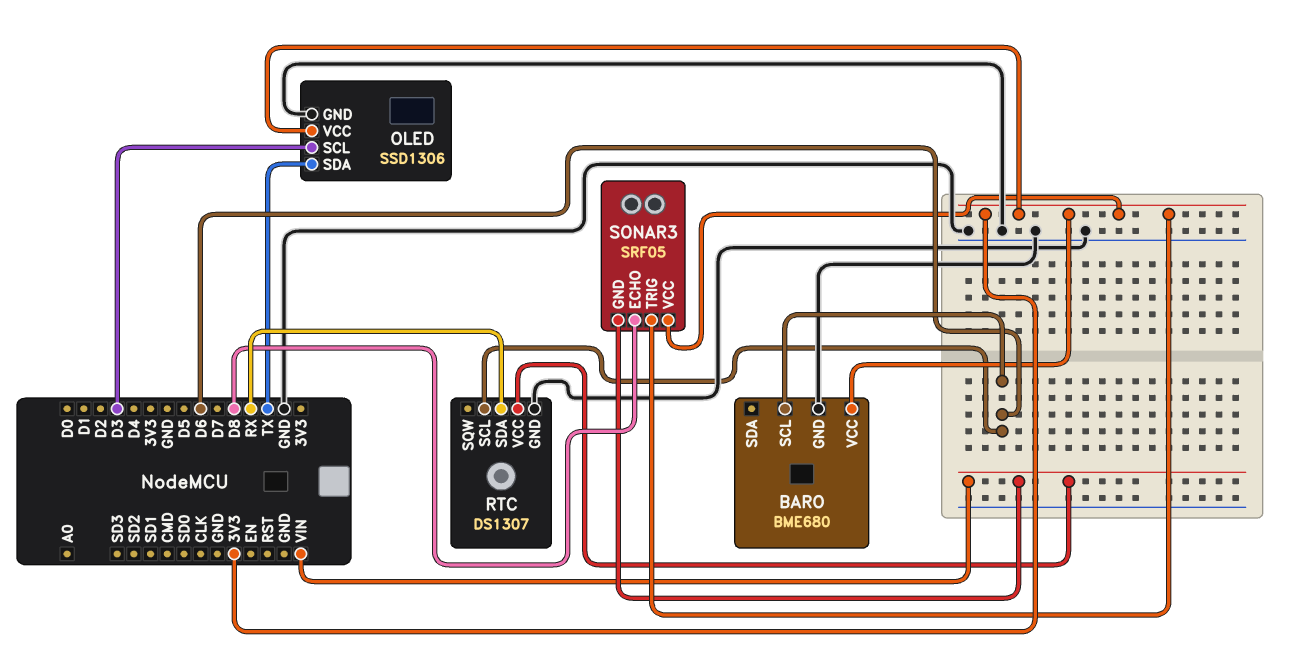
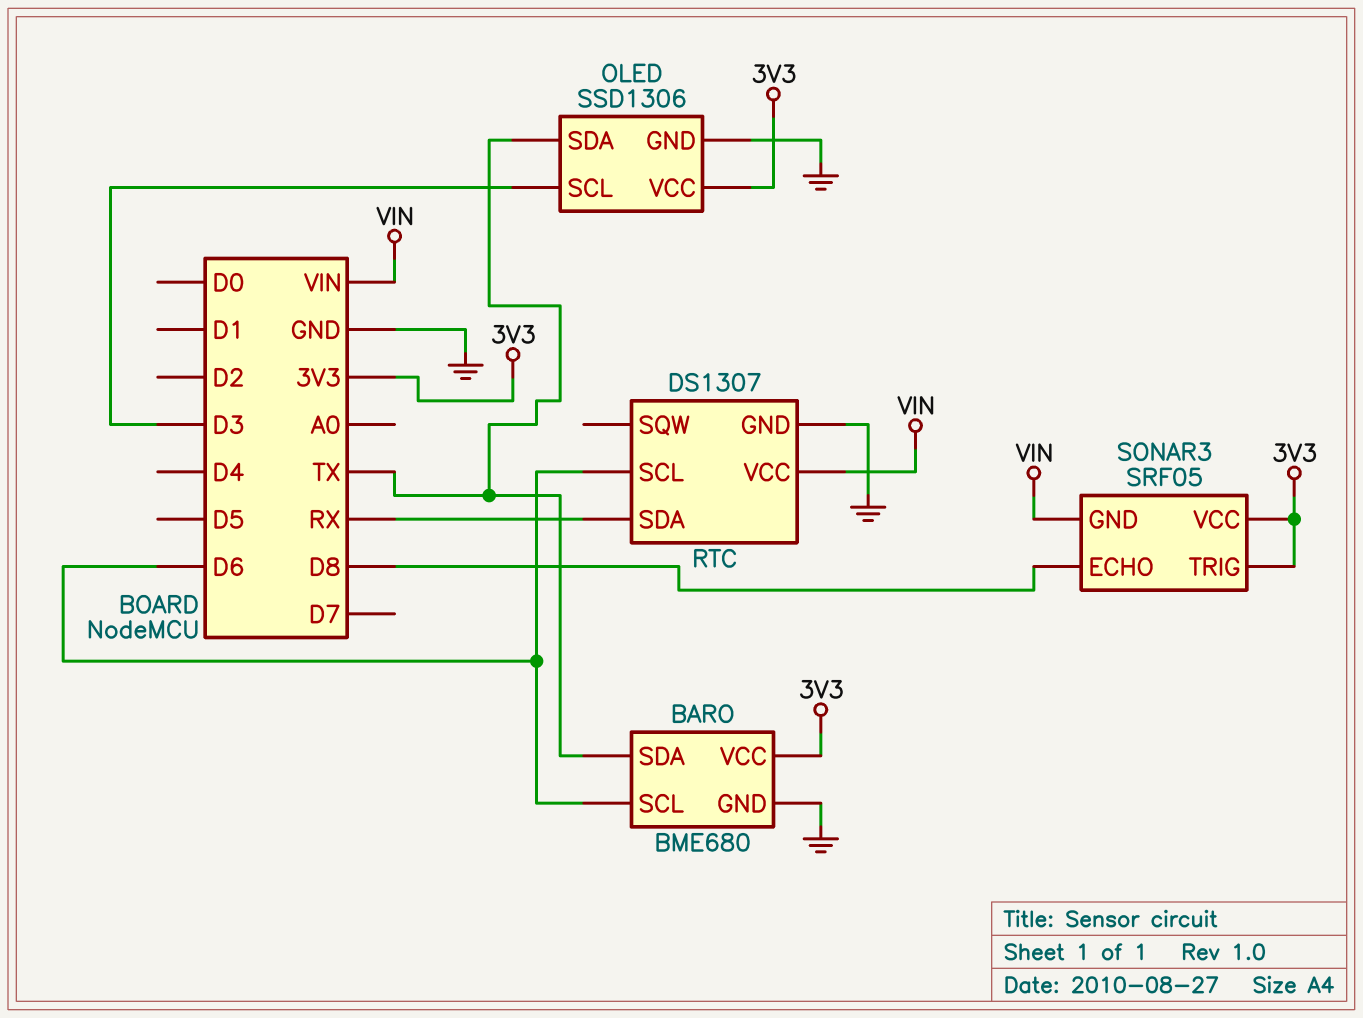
BARO pin SDA: none -> TX

